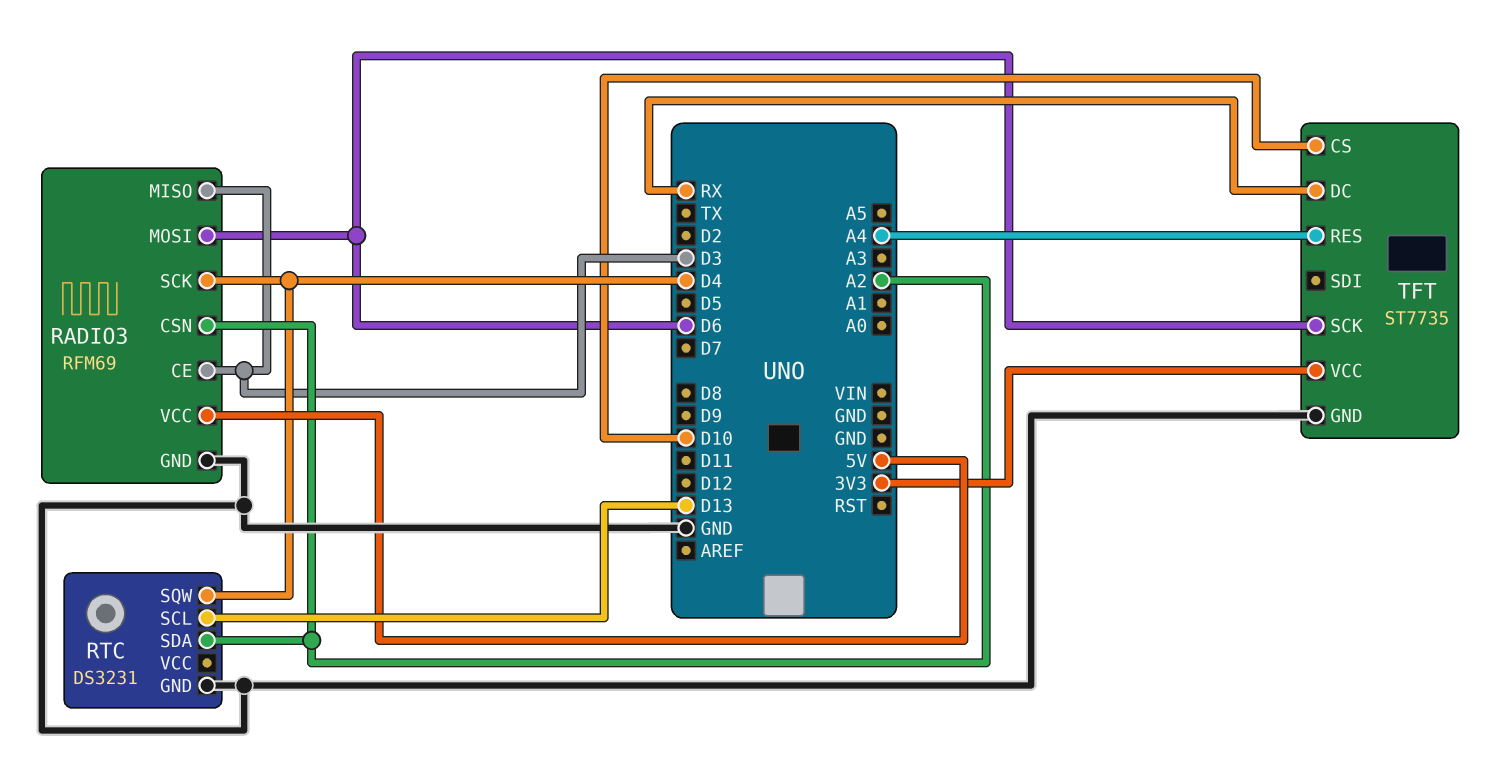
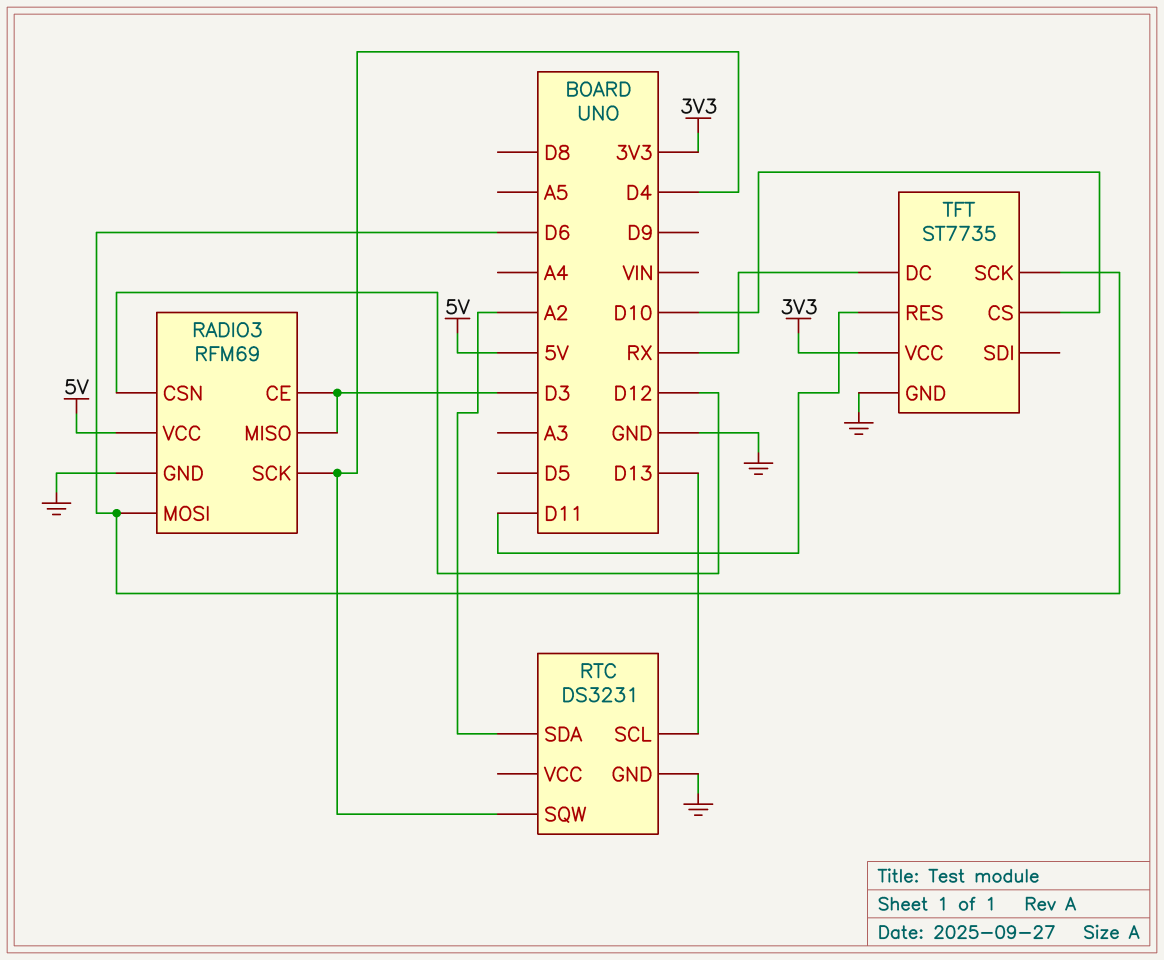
RADIO3 pin CSN: A2 -> D12
TFT pin RES: A4 -> D11

